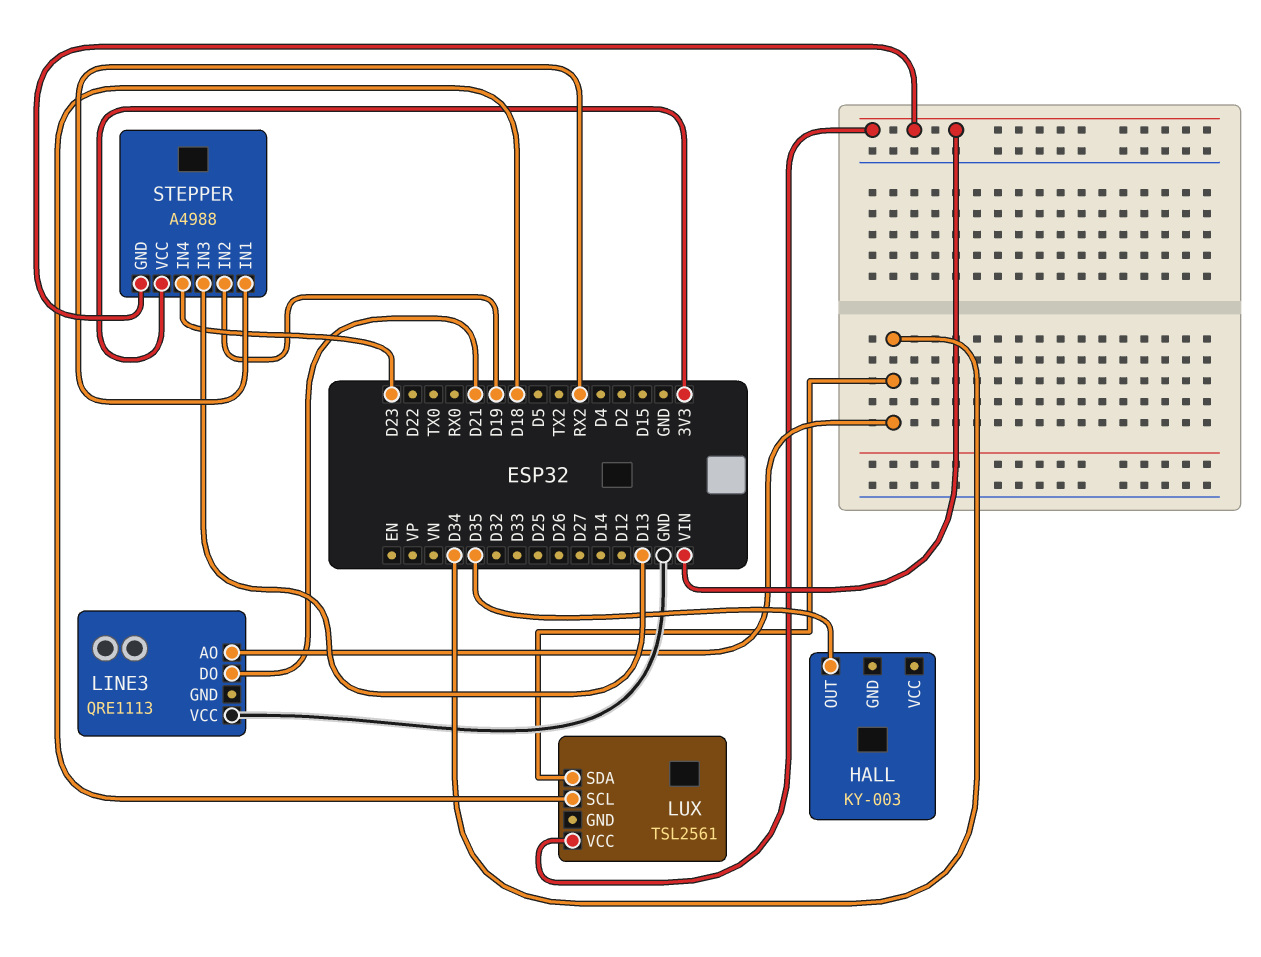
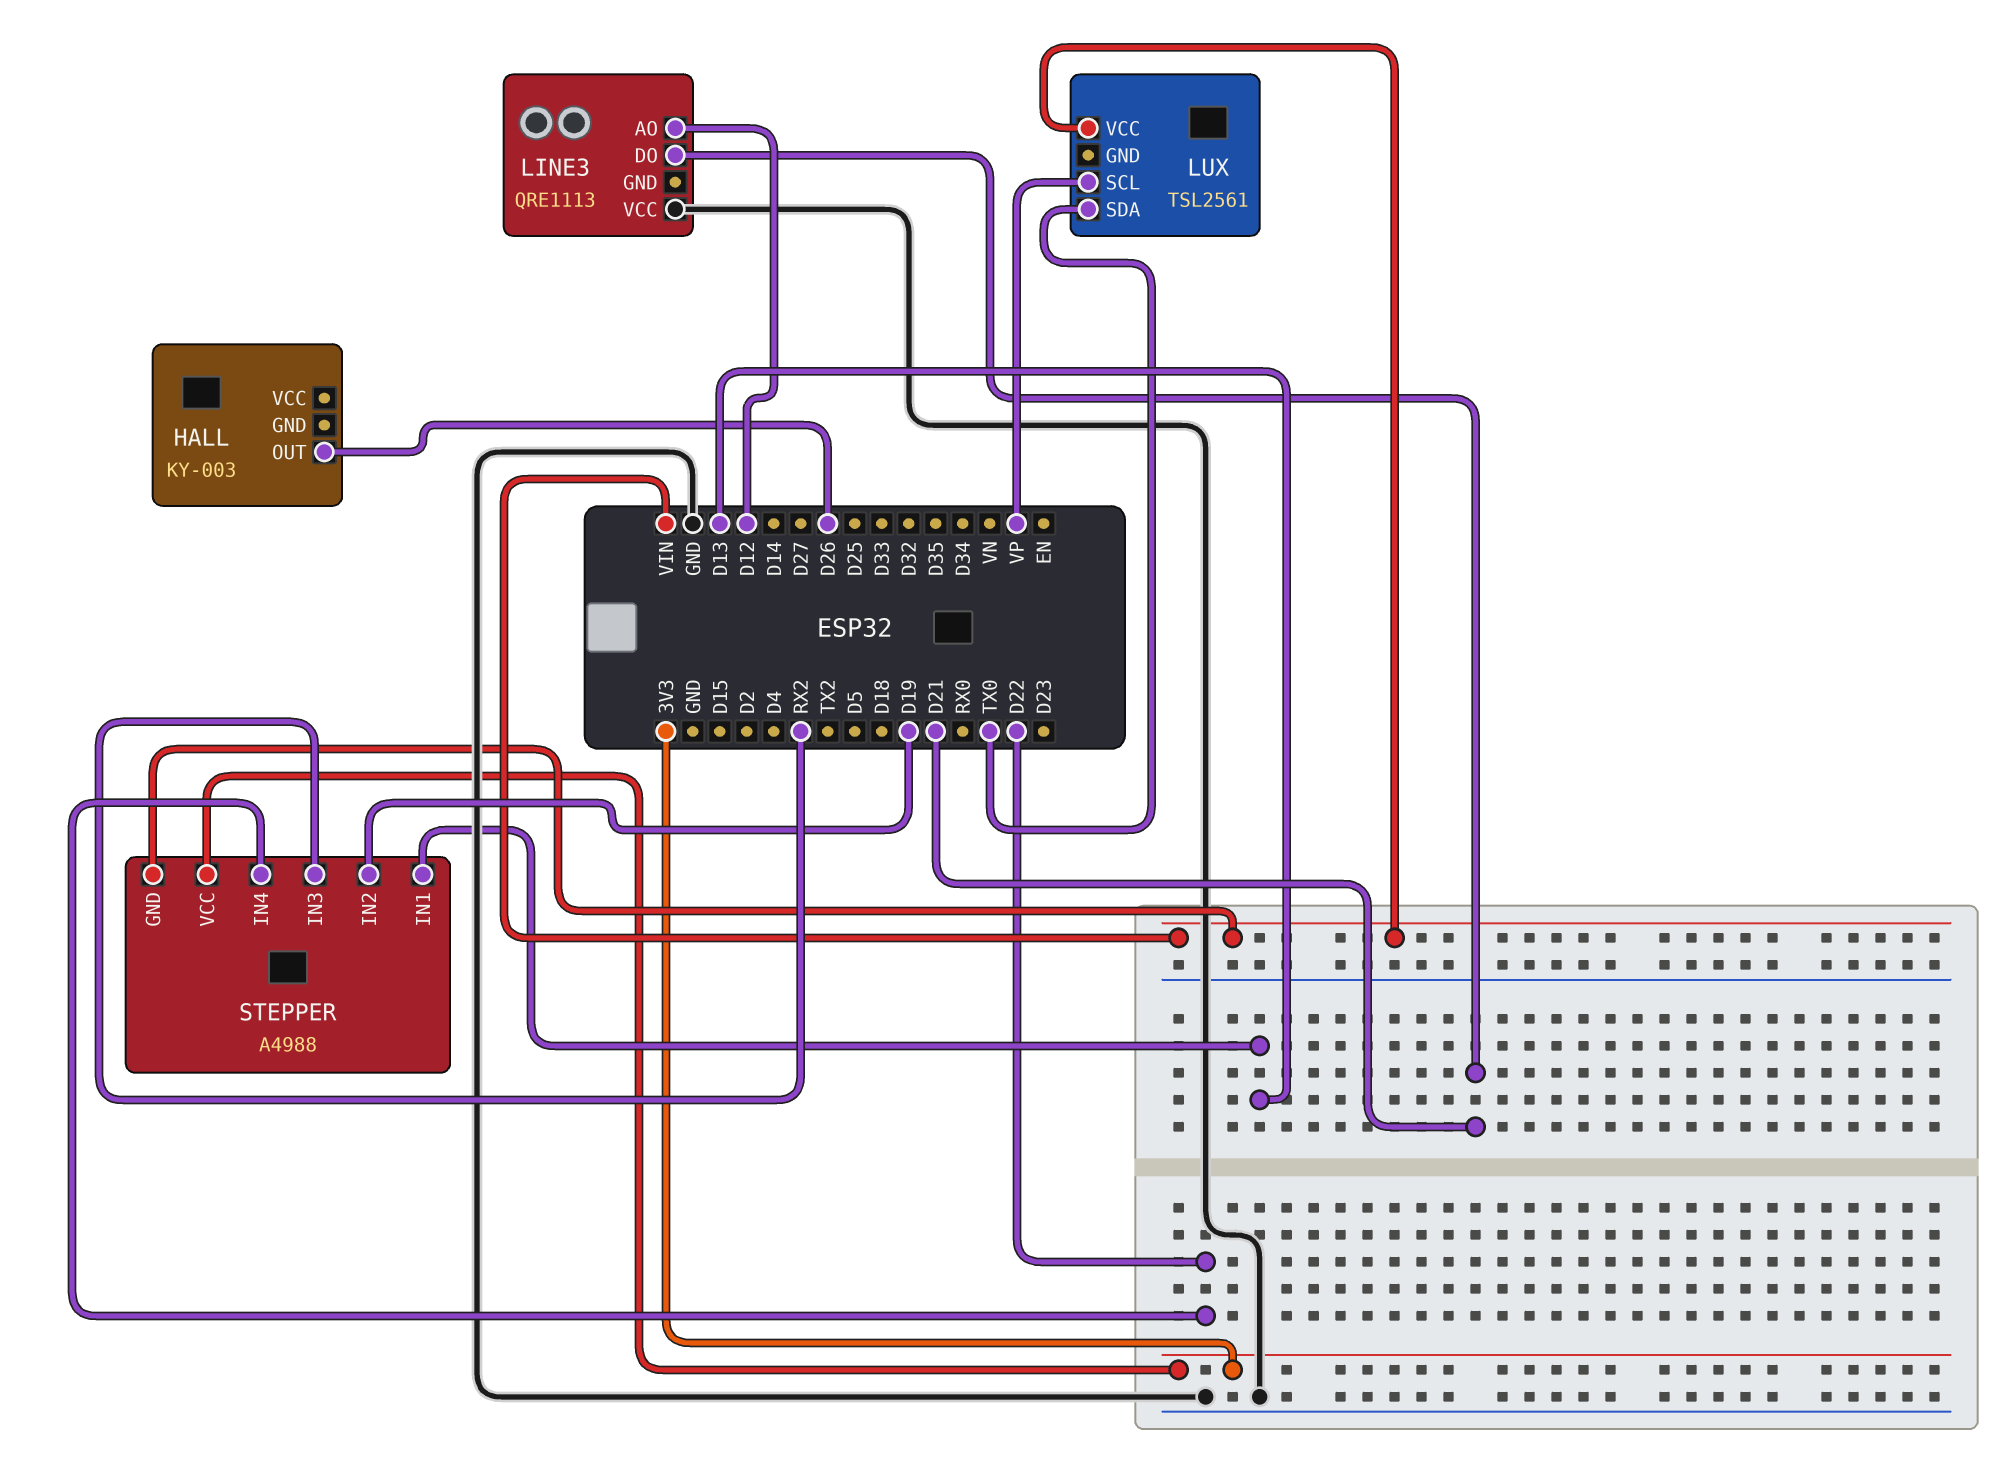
HALL pin OUT: D35 -> D26
LINE3 pin AO: D34 -> D12
LUX pin SCL: D18 -> VP
LUX pin SDA: D34 -> TX0
STEPPER pin IN1: RX2 -> D13
STEPPER pin IN3: D13 -> RX2
STEPPER pin IN4: D23 -> D22

